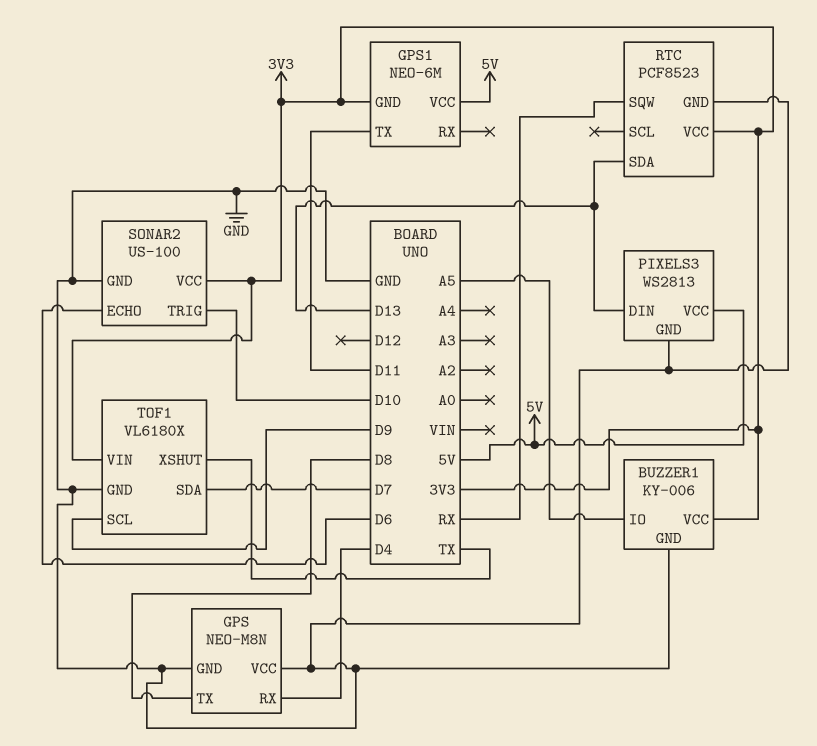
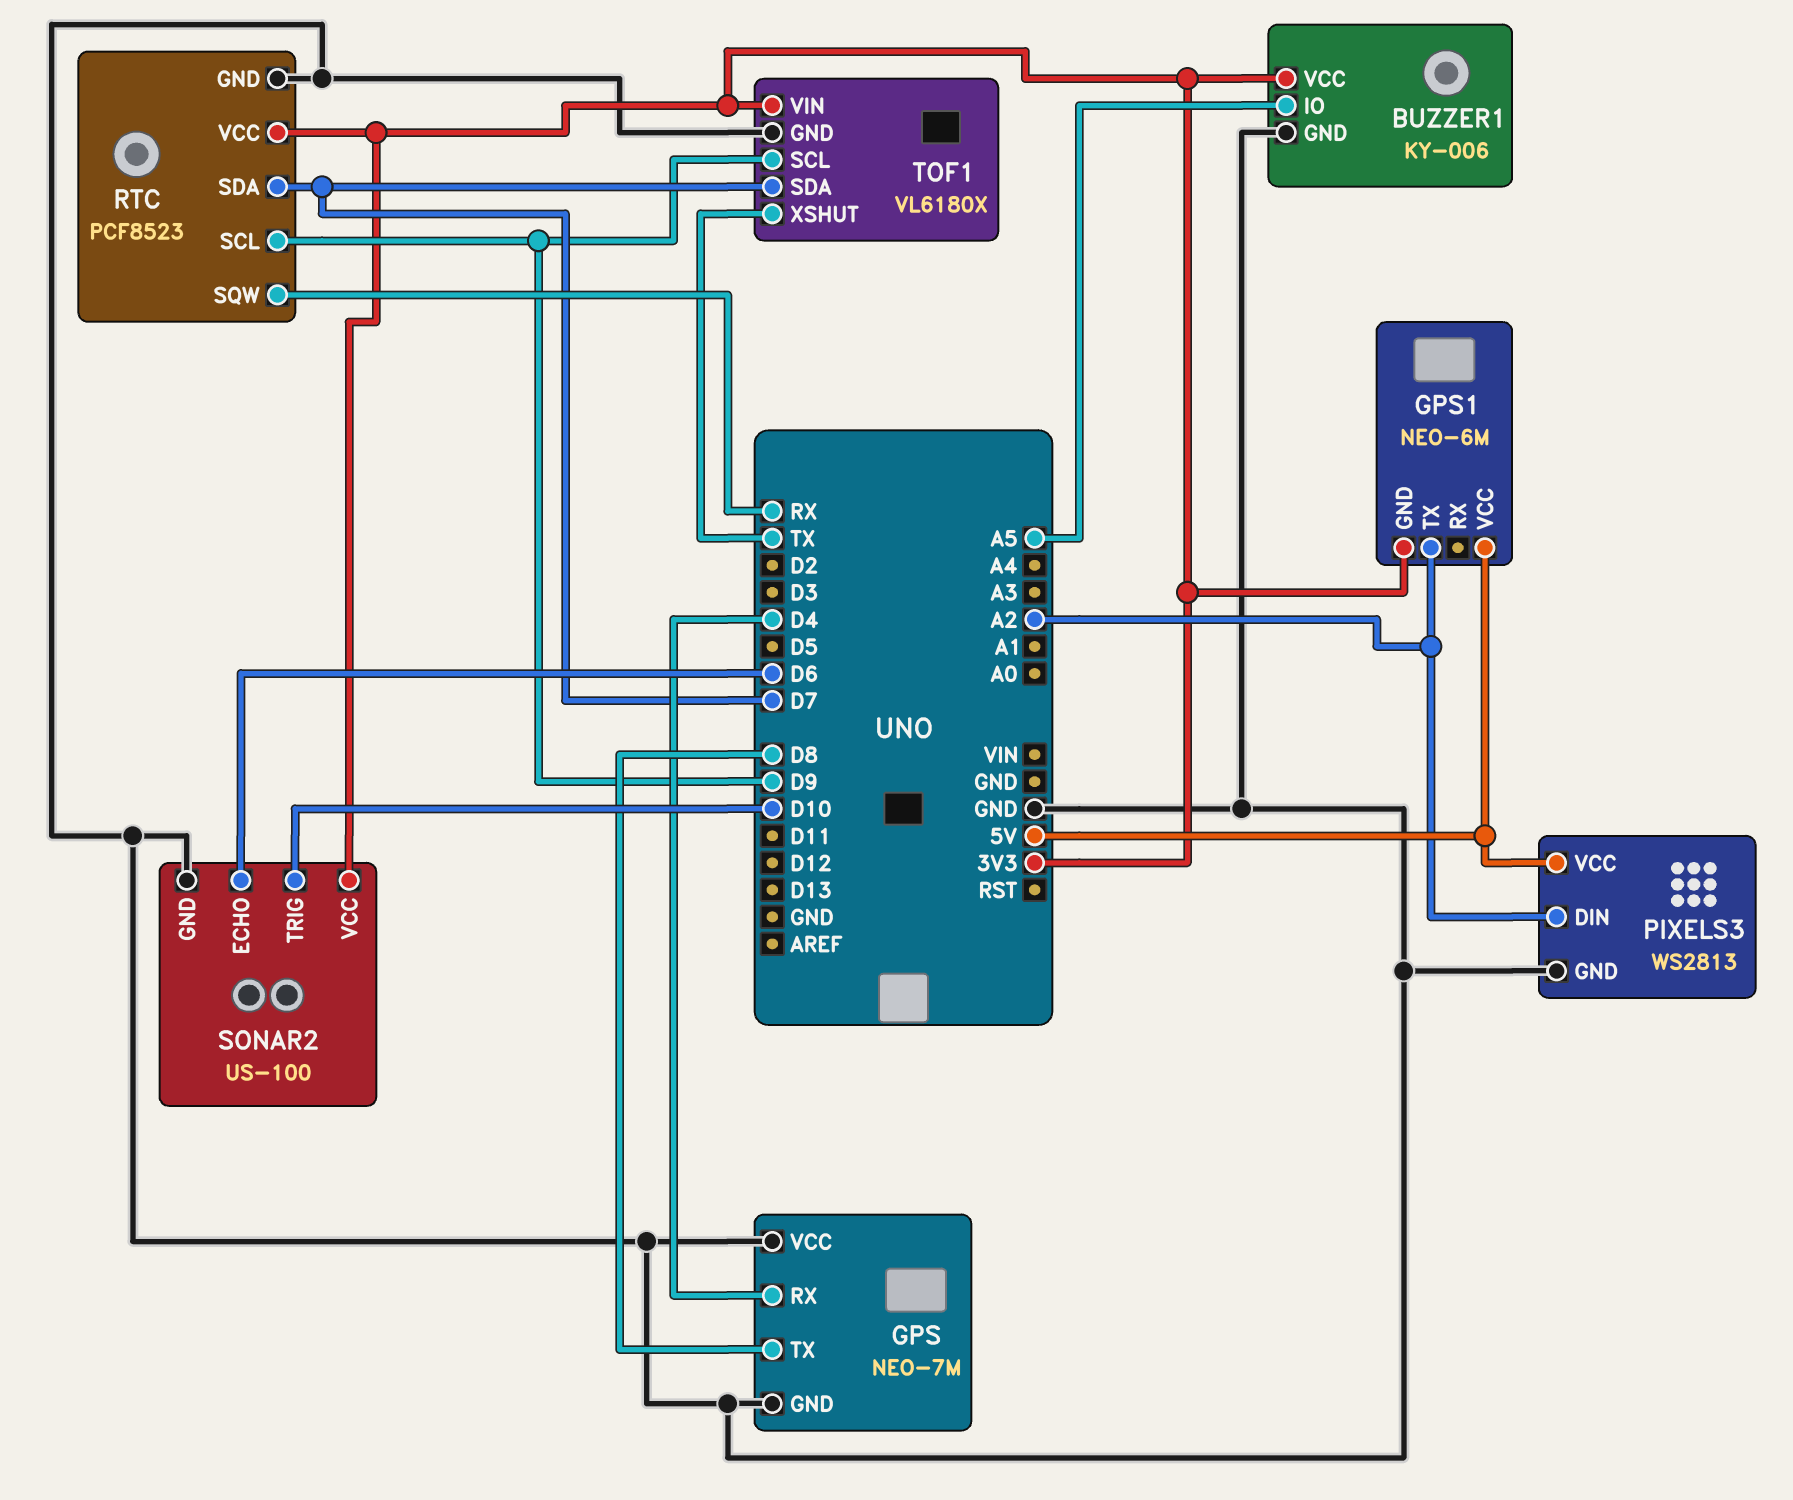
GPS: NEO-M8N -> NEO-7M
GPS1 pin TX: D11 -> A2
PIXELS3 pin DIN: D13 -> A2
RTC pin SCL: none -> D9
RTC pin SDA: D13 -> D7

